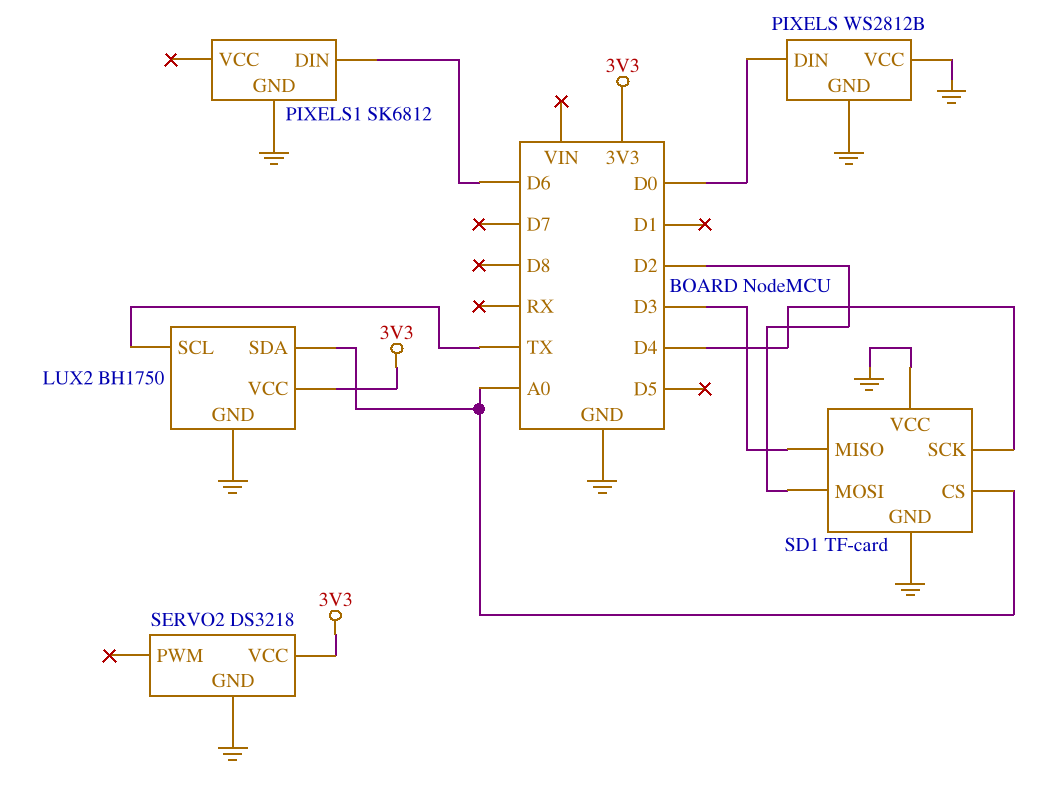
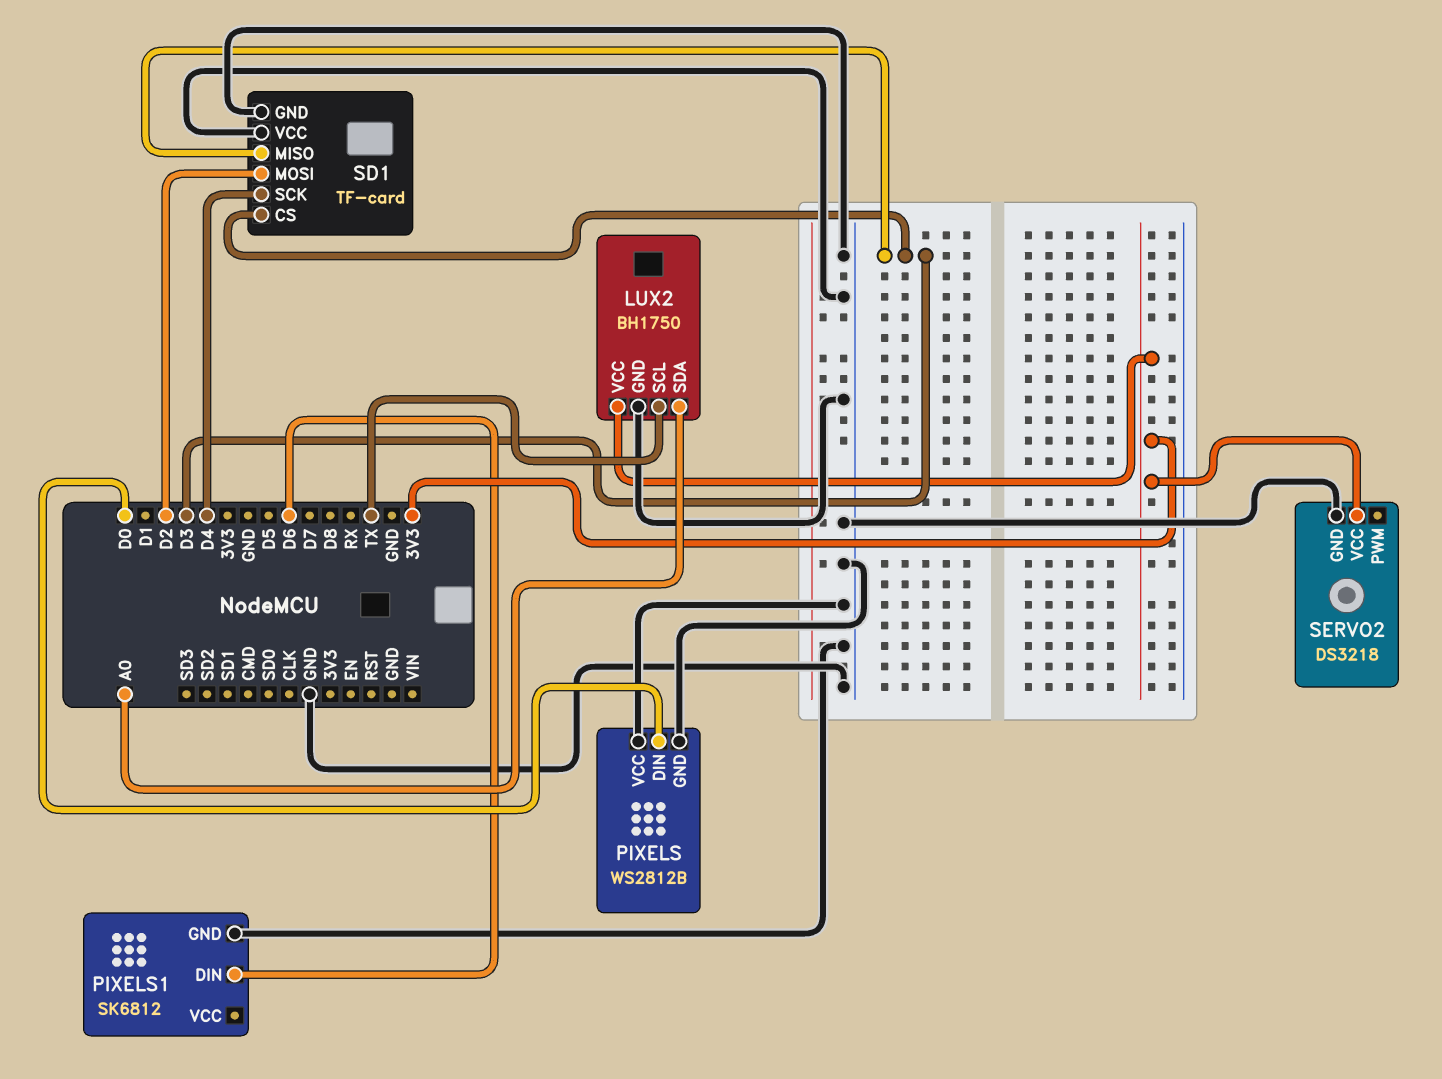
SD1 pin CS: A0 -> D3

